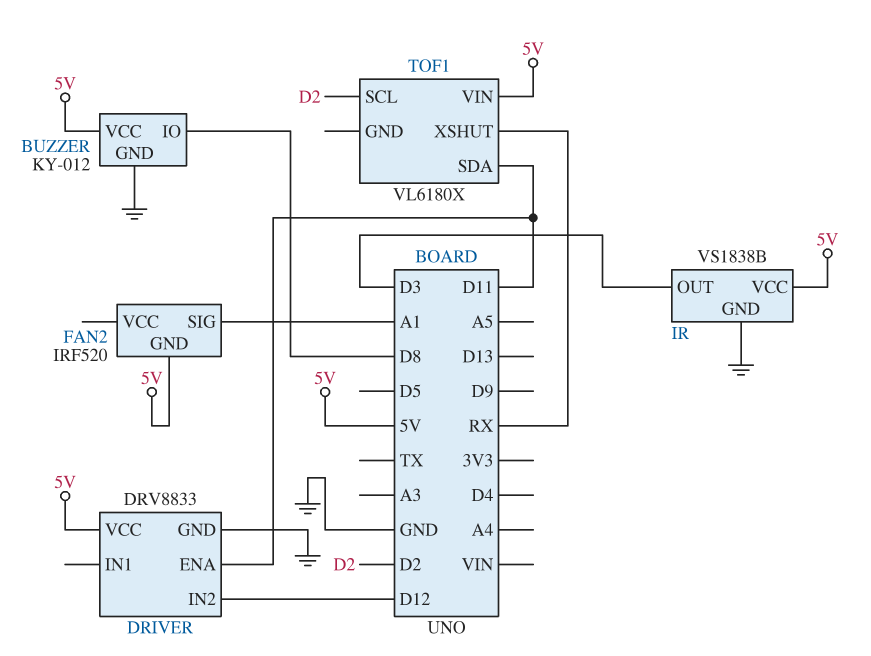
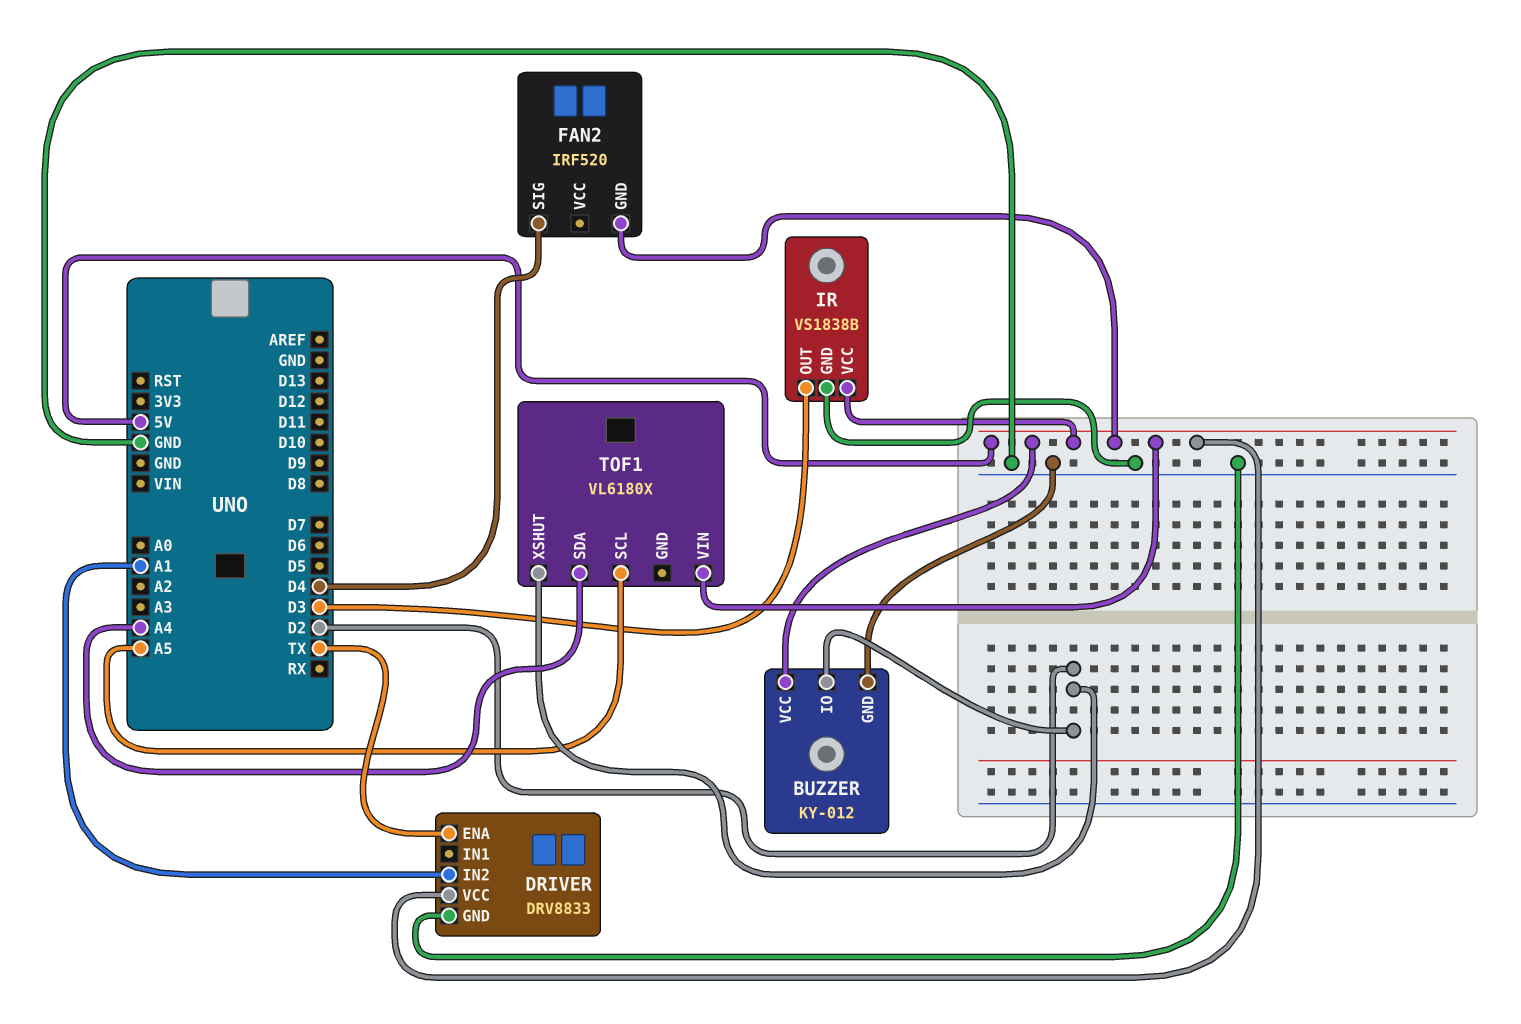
BUZZER pin IO: D8 -> D2
DRIVER pin ENA: D11 -> TX
DRIVER pin IN2: D12 -> A1
FAN2 pin SIG: A1 -> D4
TOF1 pin SCL: D2 -> A5
TOF1 pin SDA: D11 -> A4
TOF1 pin XSHUT: RX -> D2

